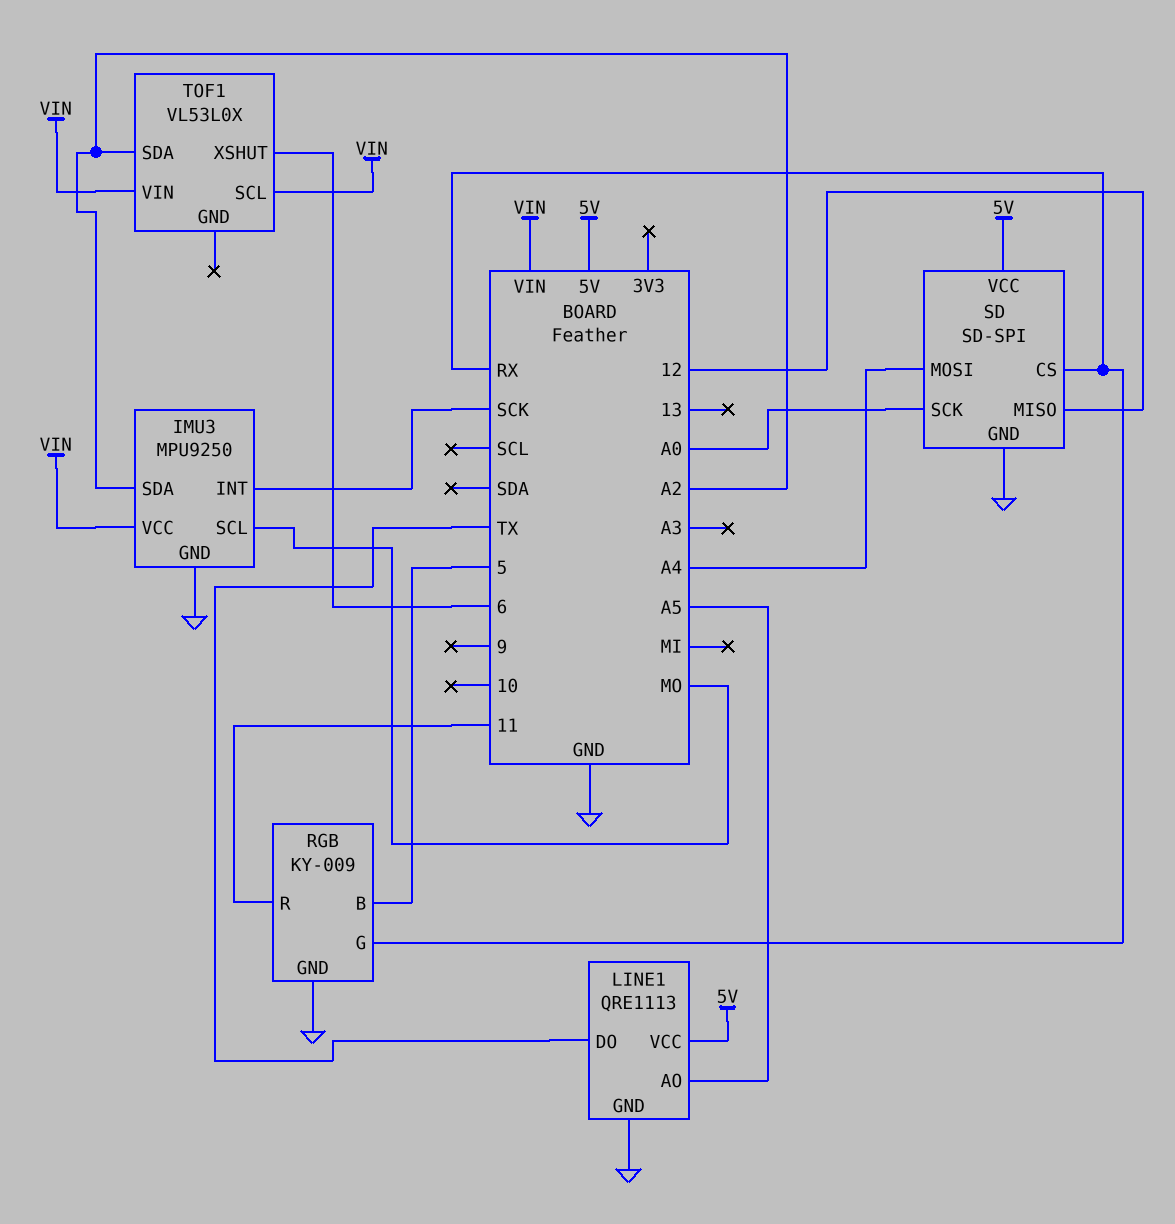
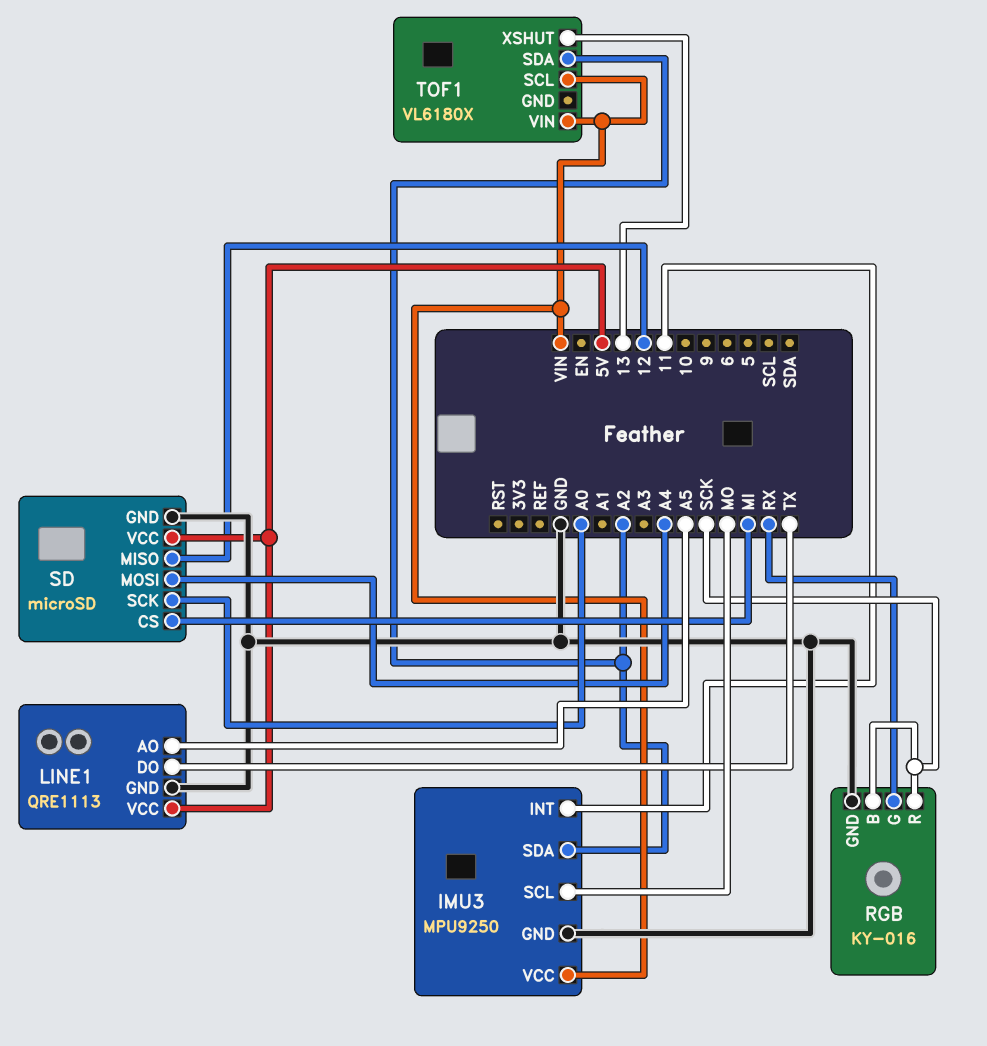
IMU3 pin INT: SCK -> 11
RGB: KY-009 -> KY-016
RGB pin B: 5 -> SCK
RGB pin R: 11 -> SCK
SD: SD-SPI -> microSD
SD pin CS: RX -> MI
TOF1: VL53L0X -> VL6180X
TOF1 pin XSHUT: 6 -> 13

